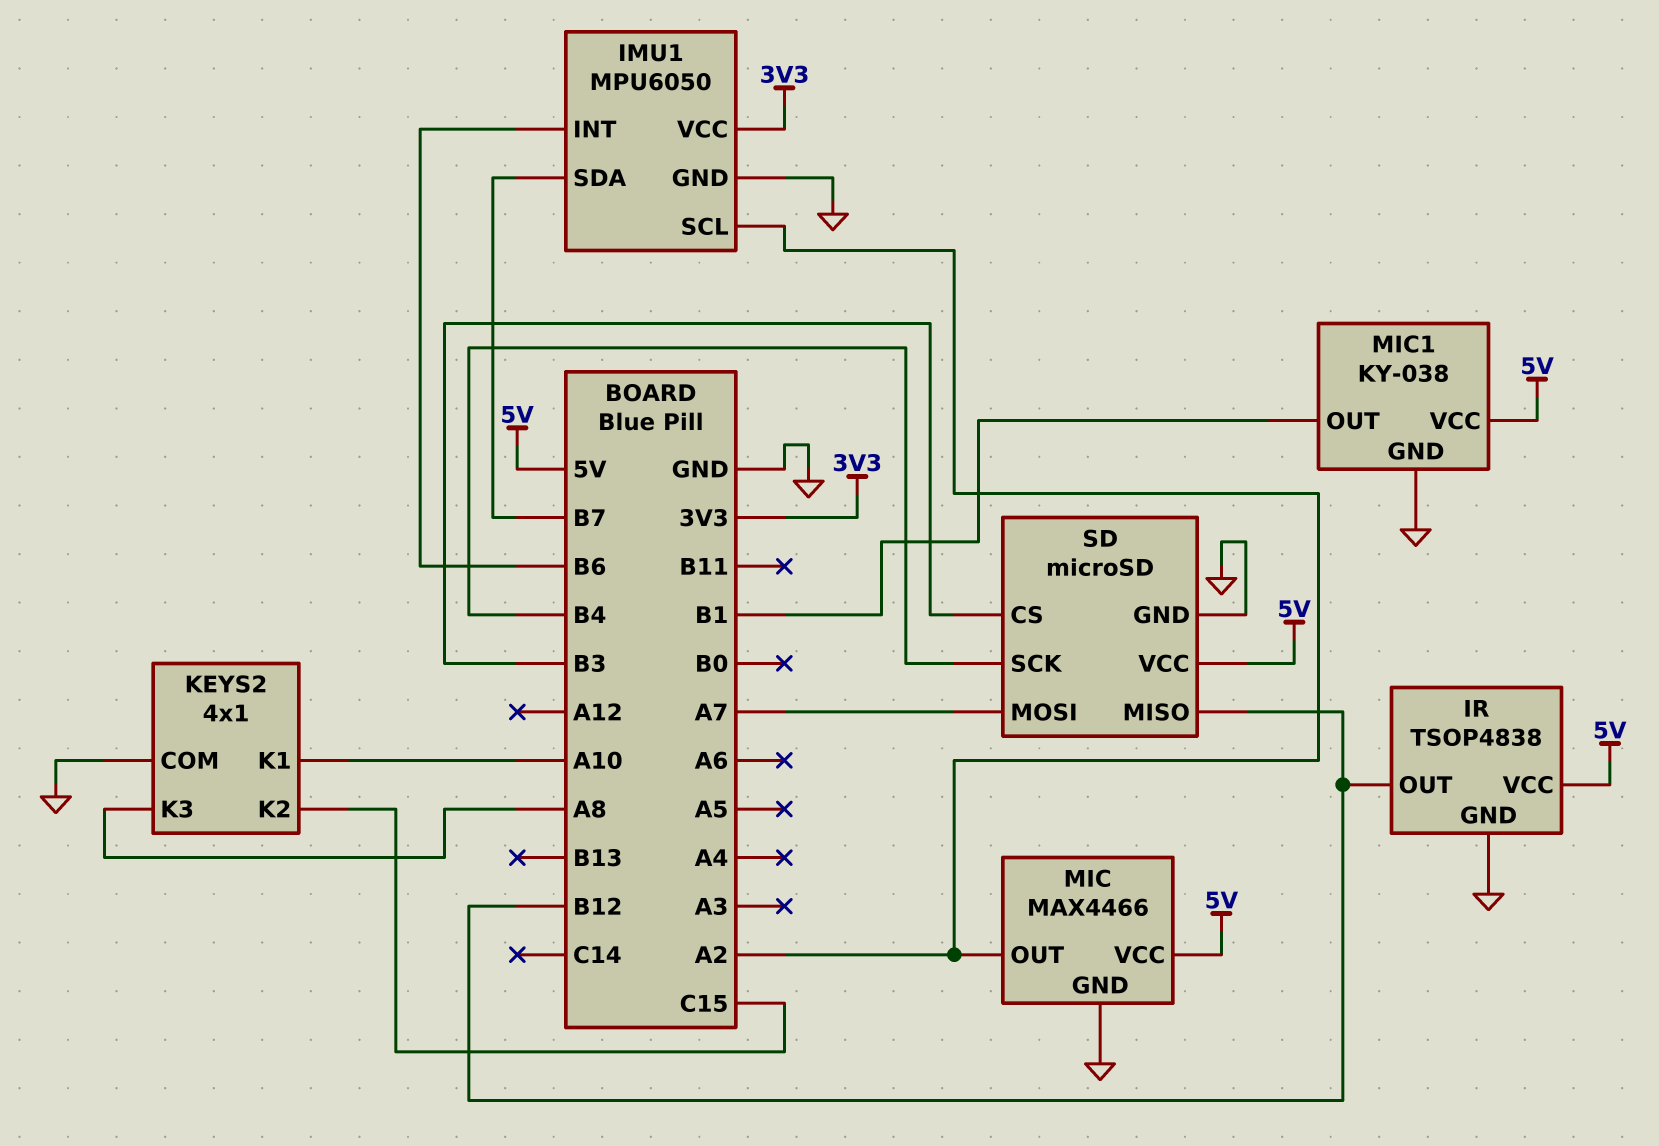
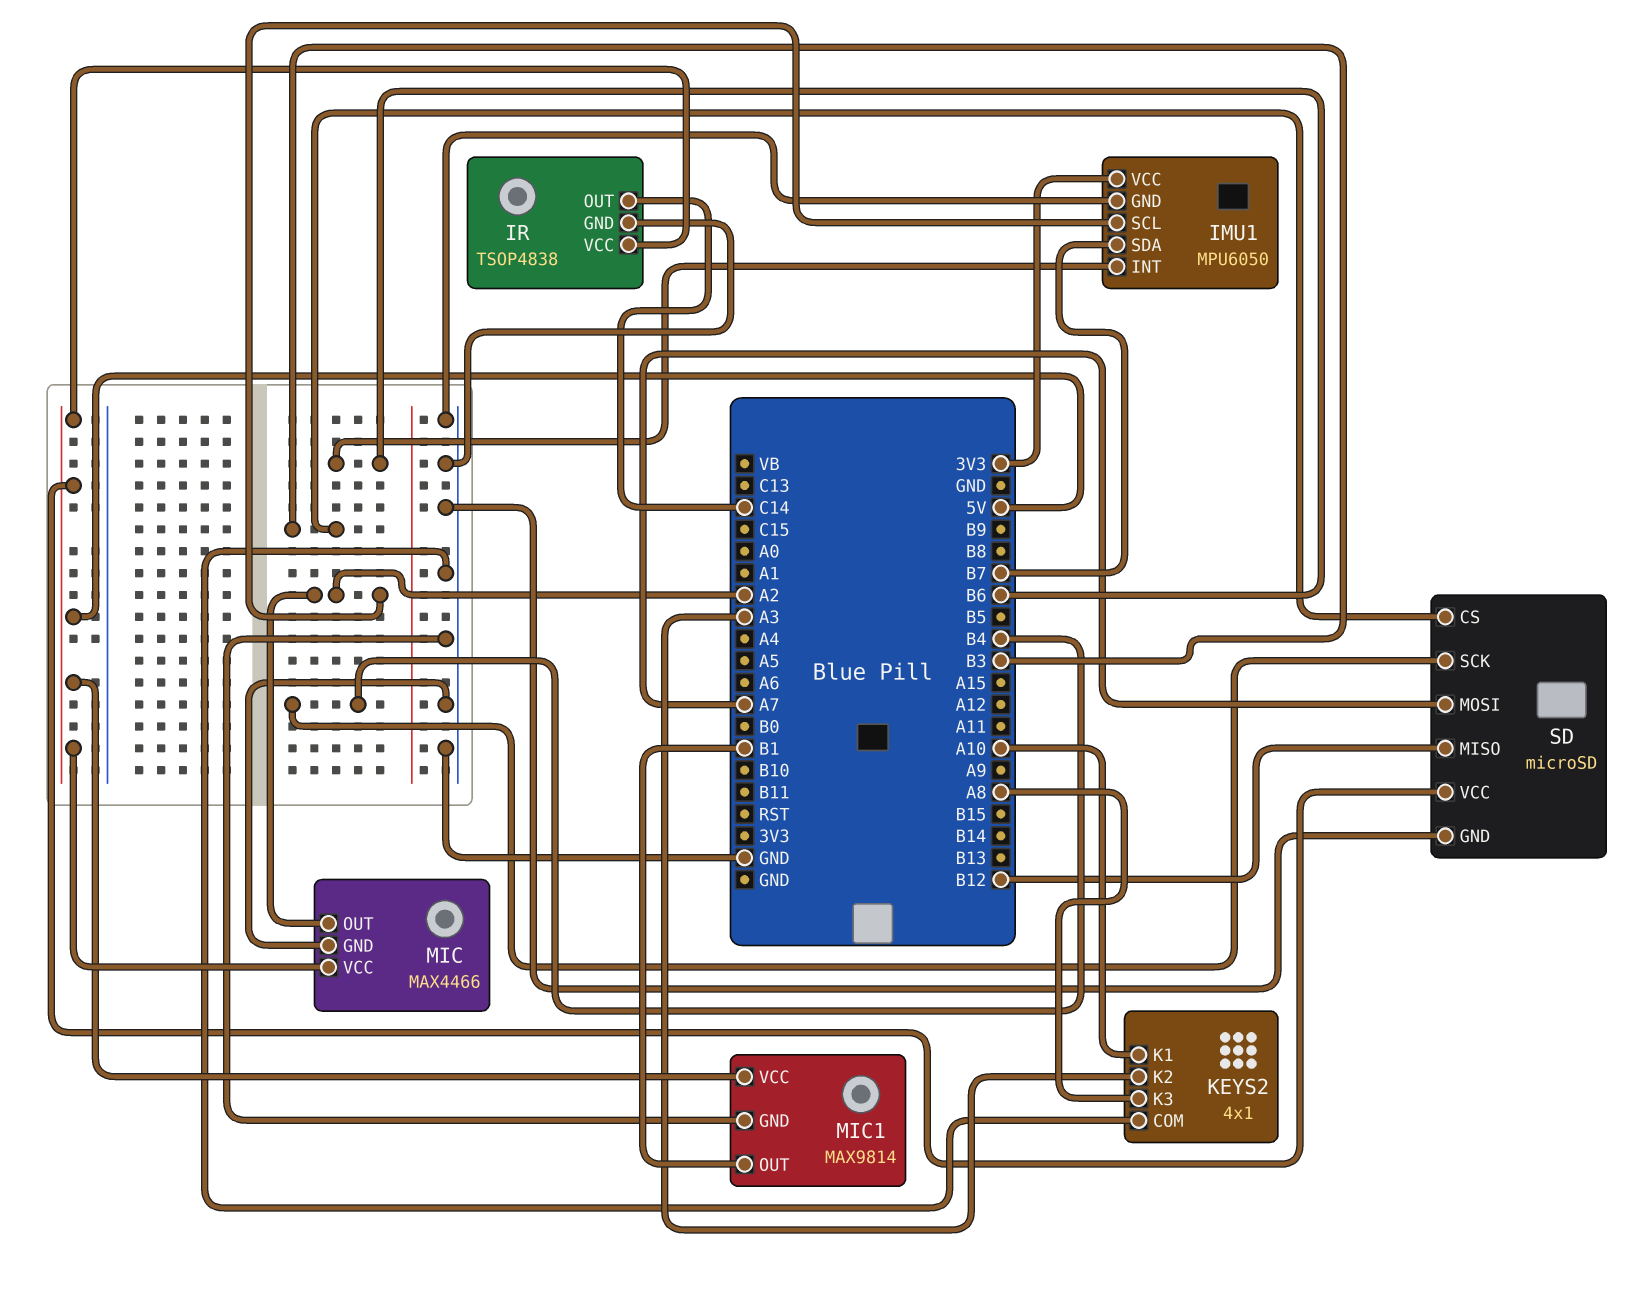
IR pin OUT: B12 -> C14
KEYS2 pin K2: C15 -> A3
MIC1: KY-038 -> MAX9814

